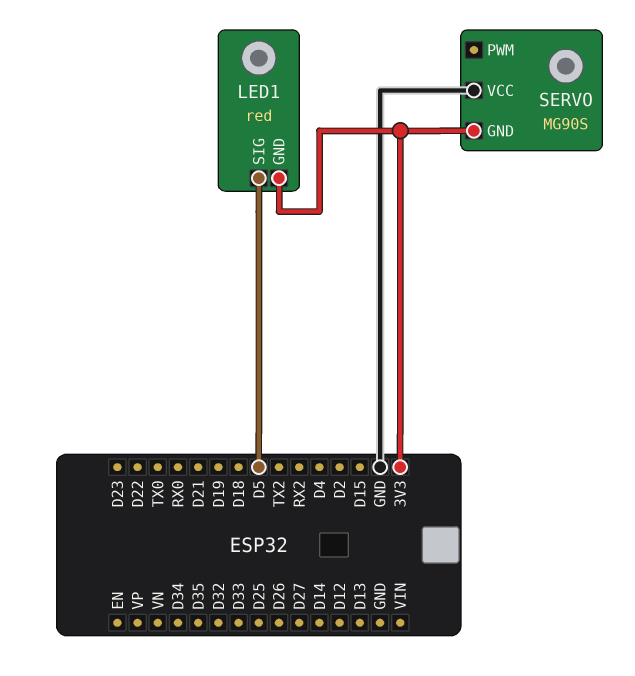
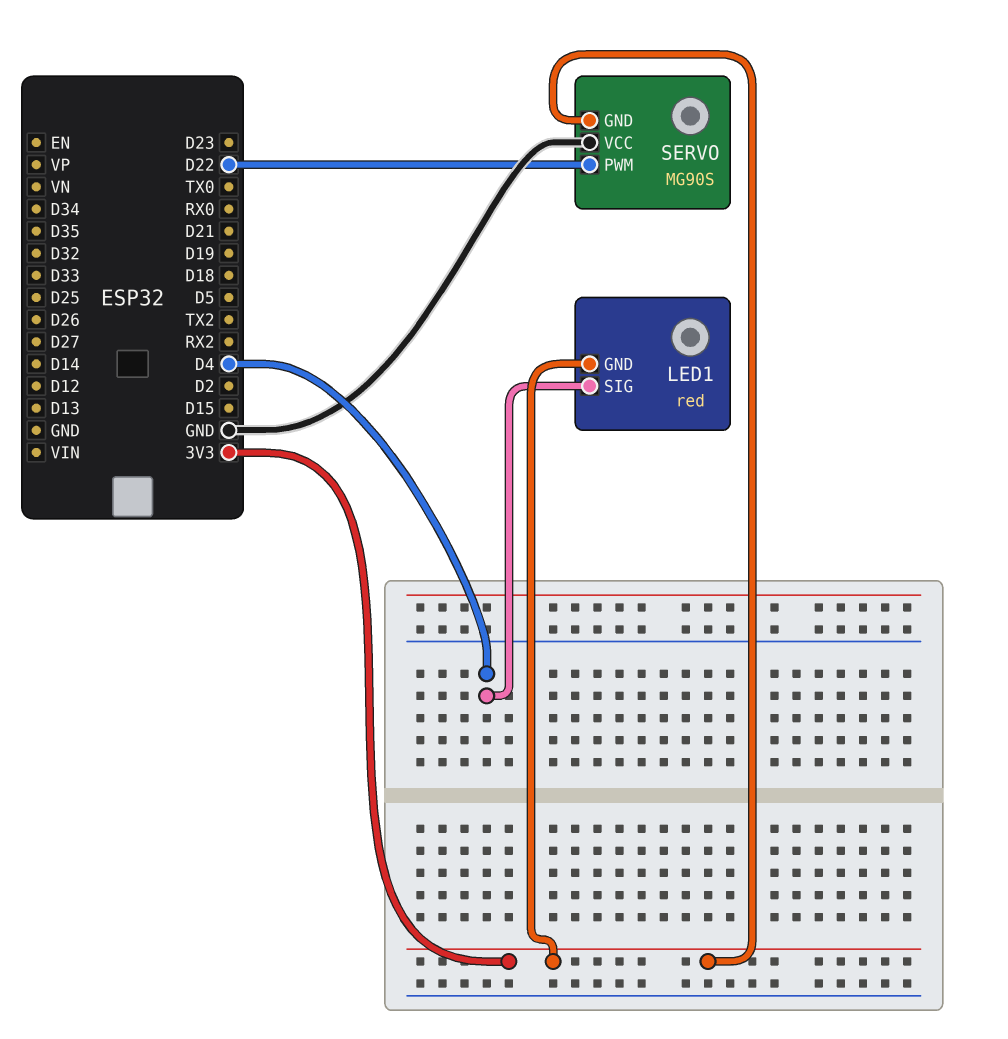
LED1 pin SIG: D5 -> D4
SERVO pin PWM: none -> D22

